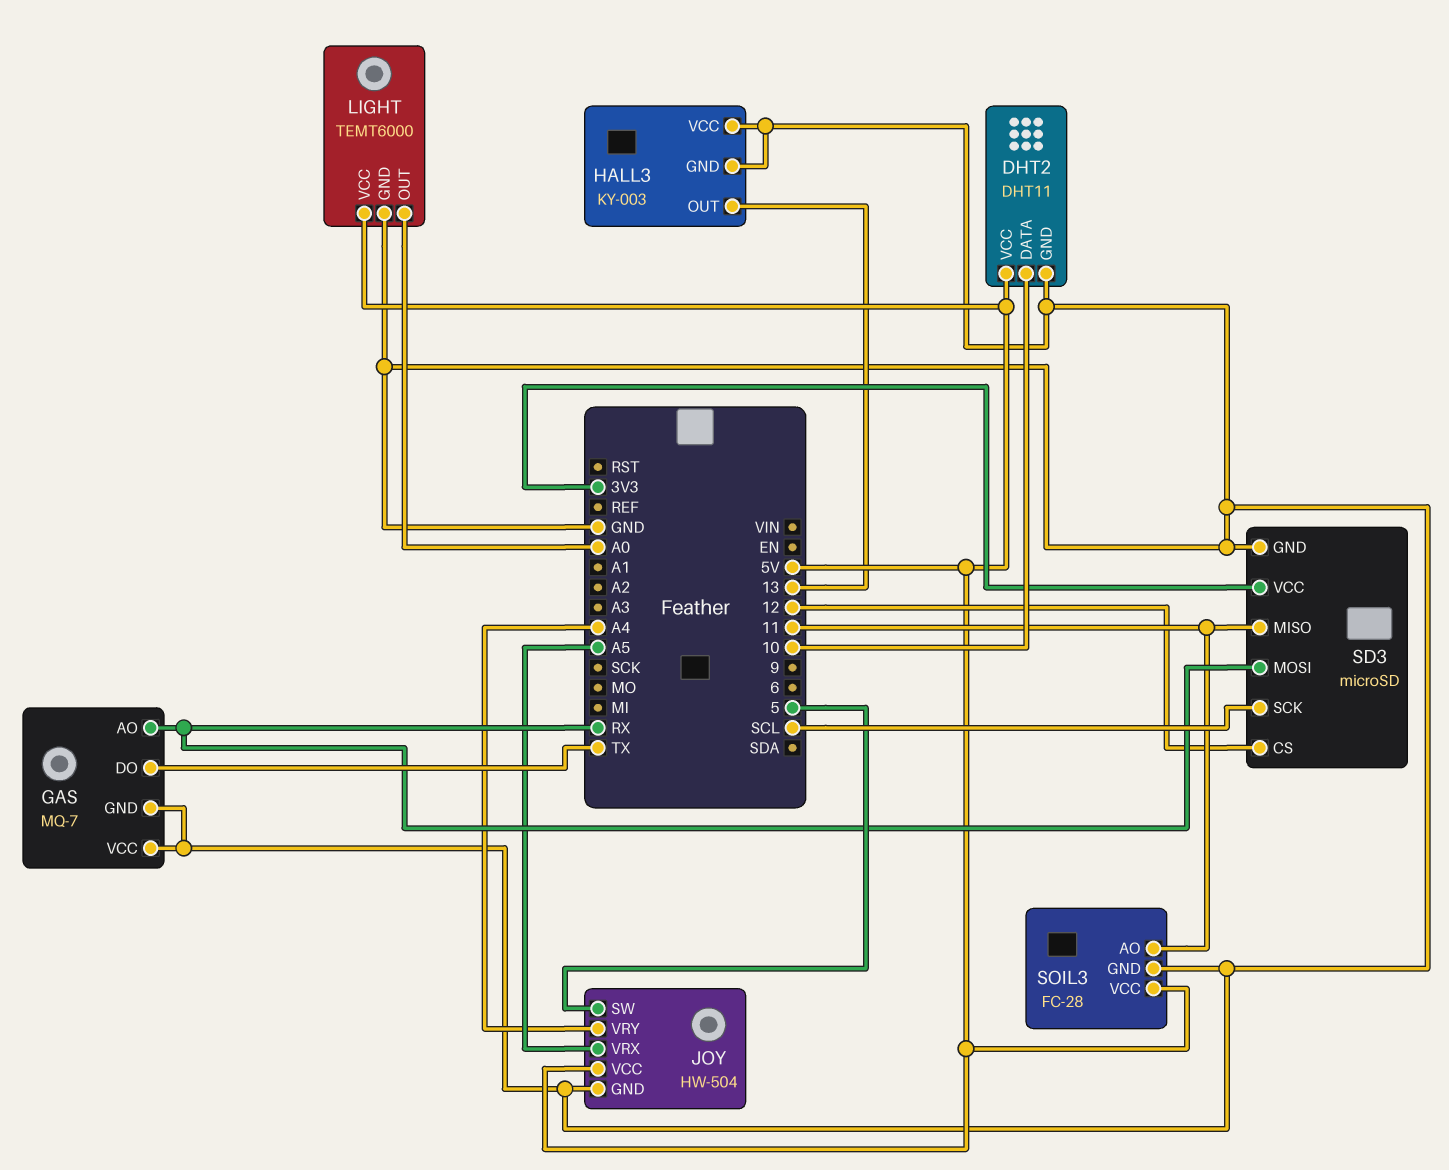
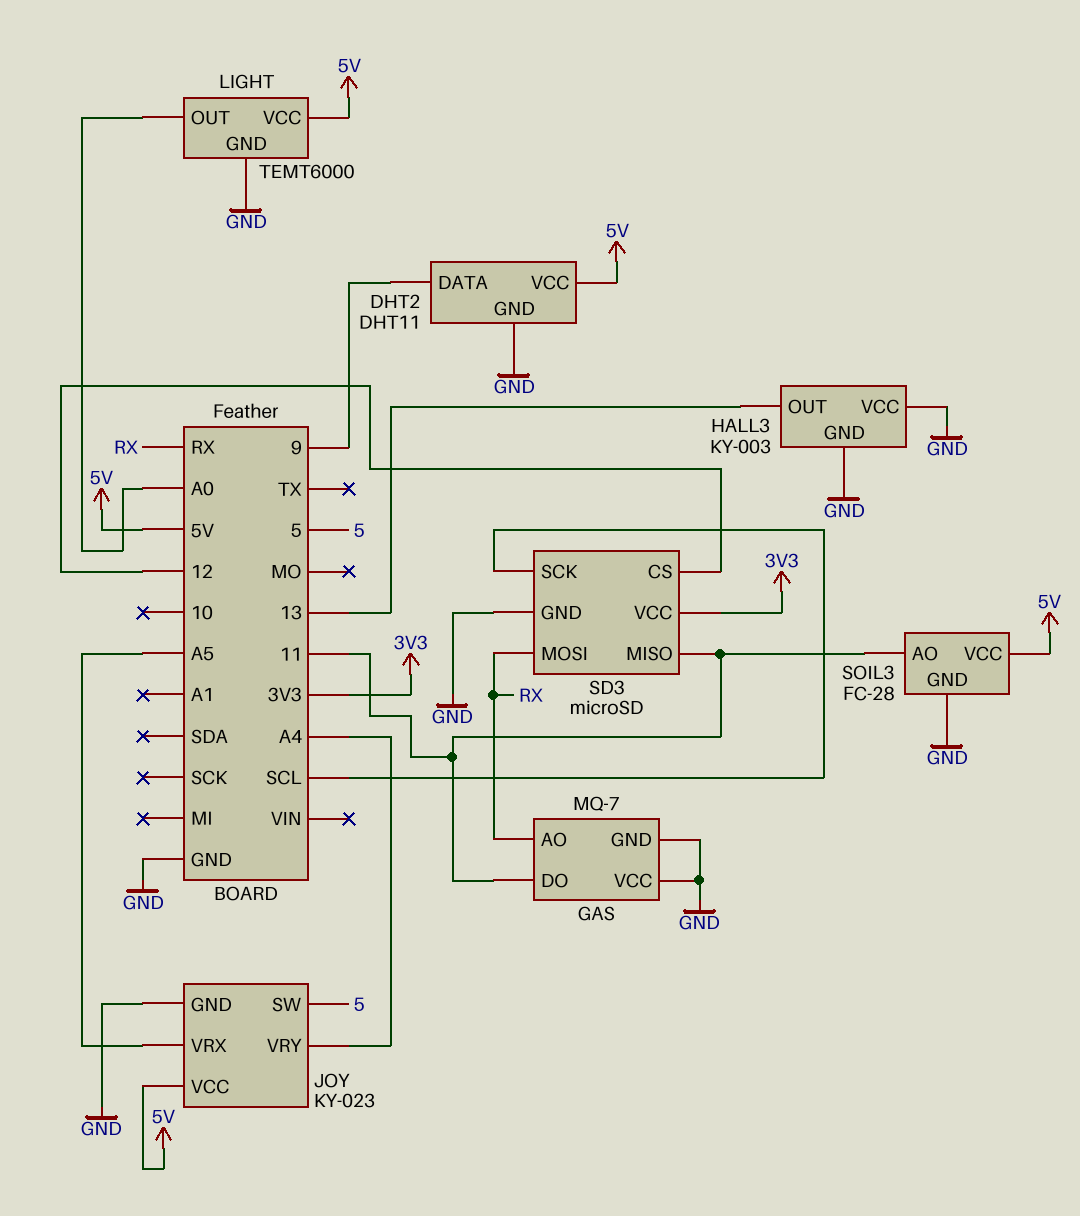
DHT2 pin DATA: 10 -> 9
GAS pin DO: TX -> 11
JOY: HW-504 -> KY-023

